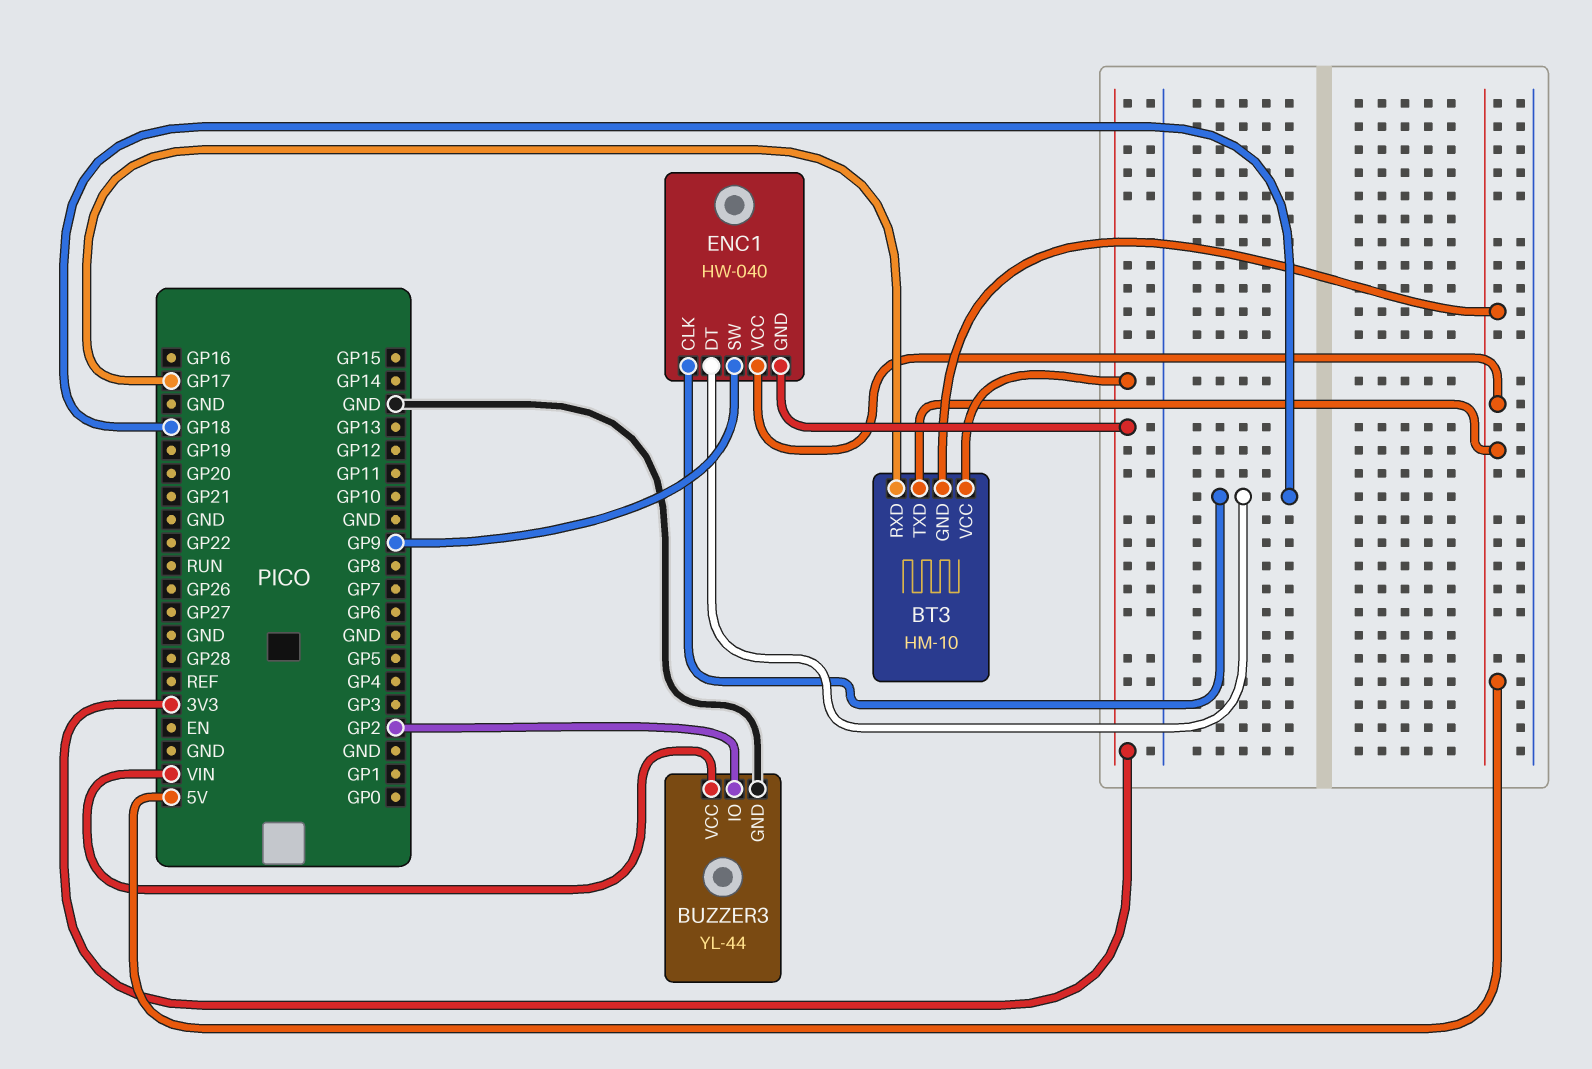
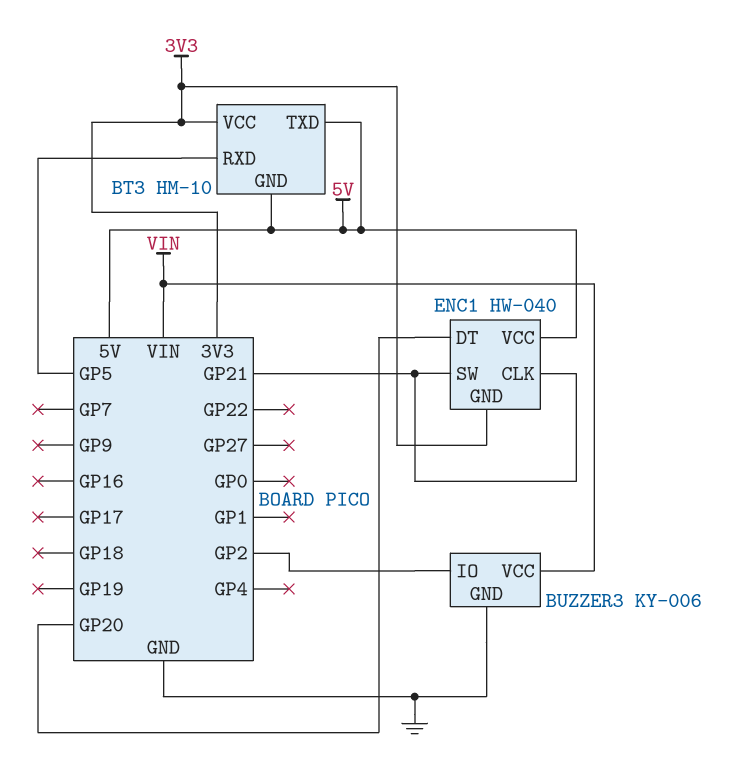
BT3 pin RXD: GP17 -> GP5
BUZZER3: YL-44 -> KY-006
ENC1 pin CLK: GP18 -> GP21
ENC1 pin DT: GP18 -> GP20
ENC1 pin SW: GP9 -> GP21

